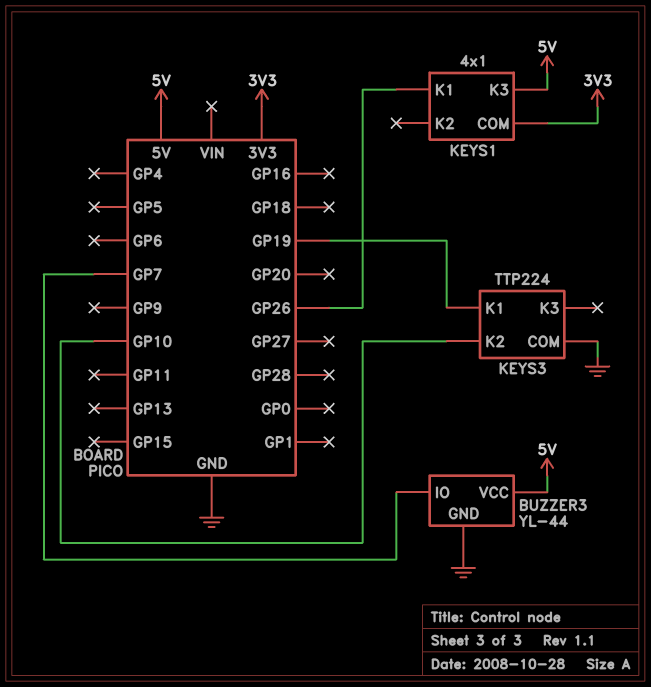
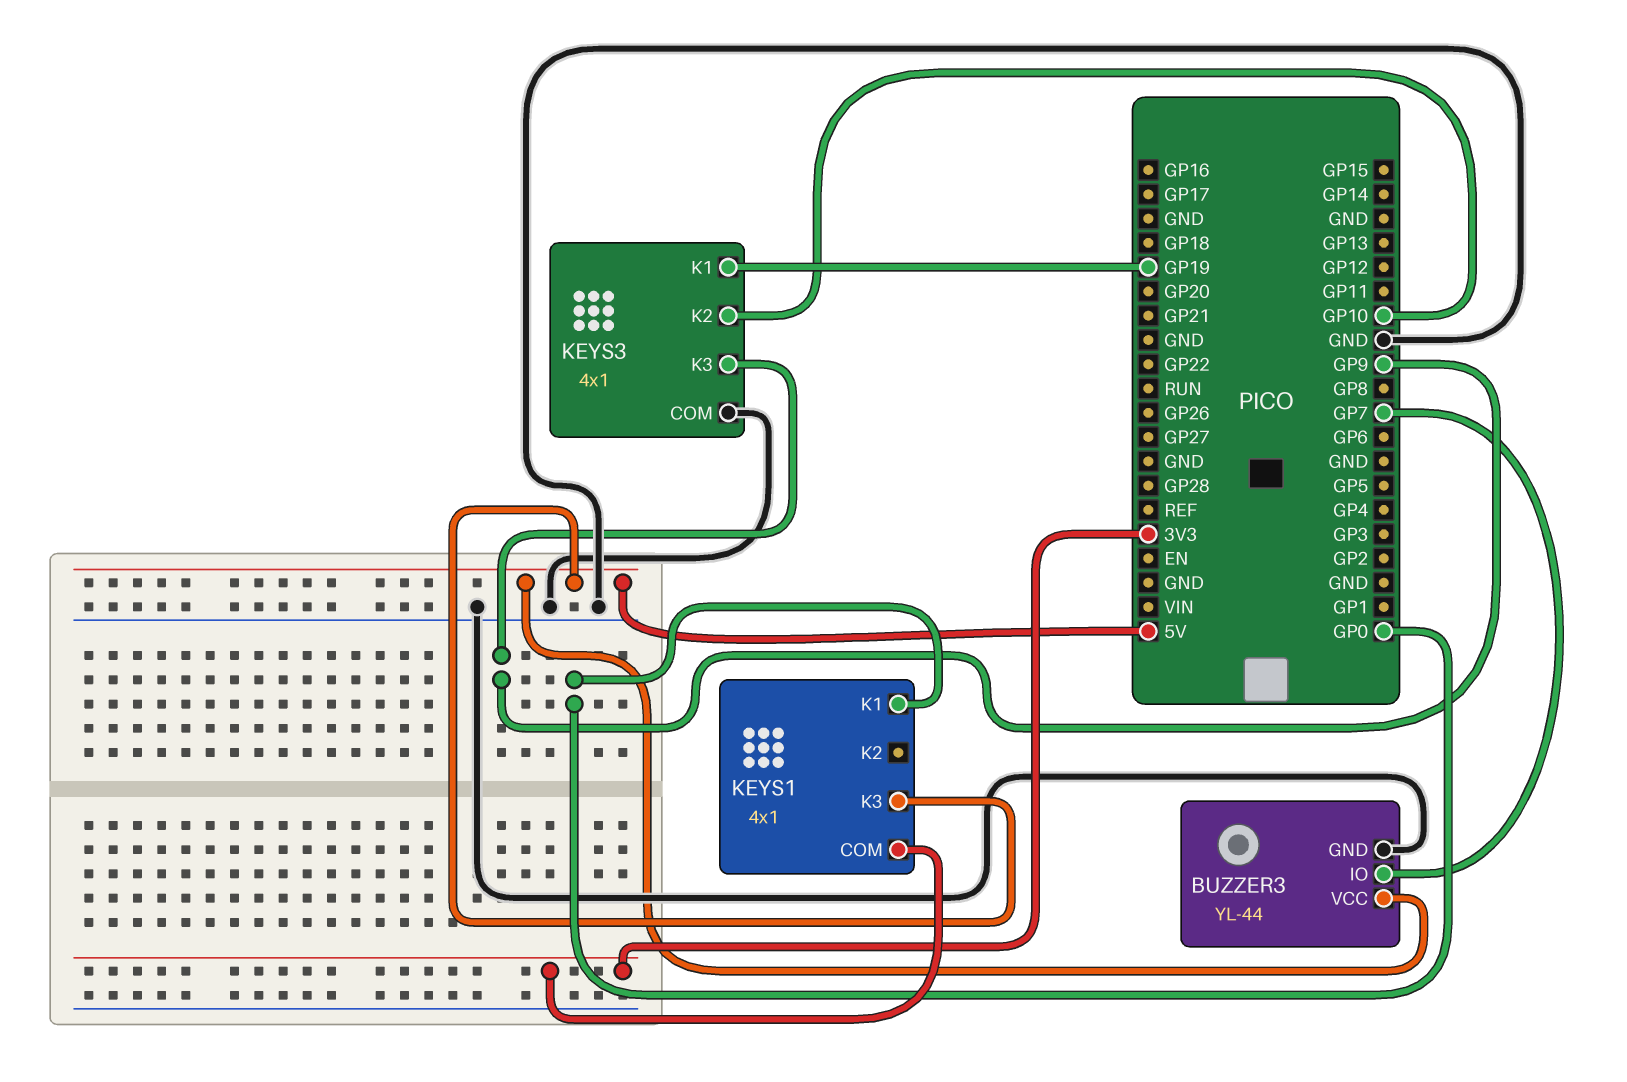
KEYS1 pin K1: GP26 -> GP0
KEYS3: TTP224 -> 4x1
KEYS3 pin K3: none -> GP9

